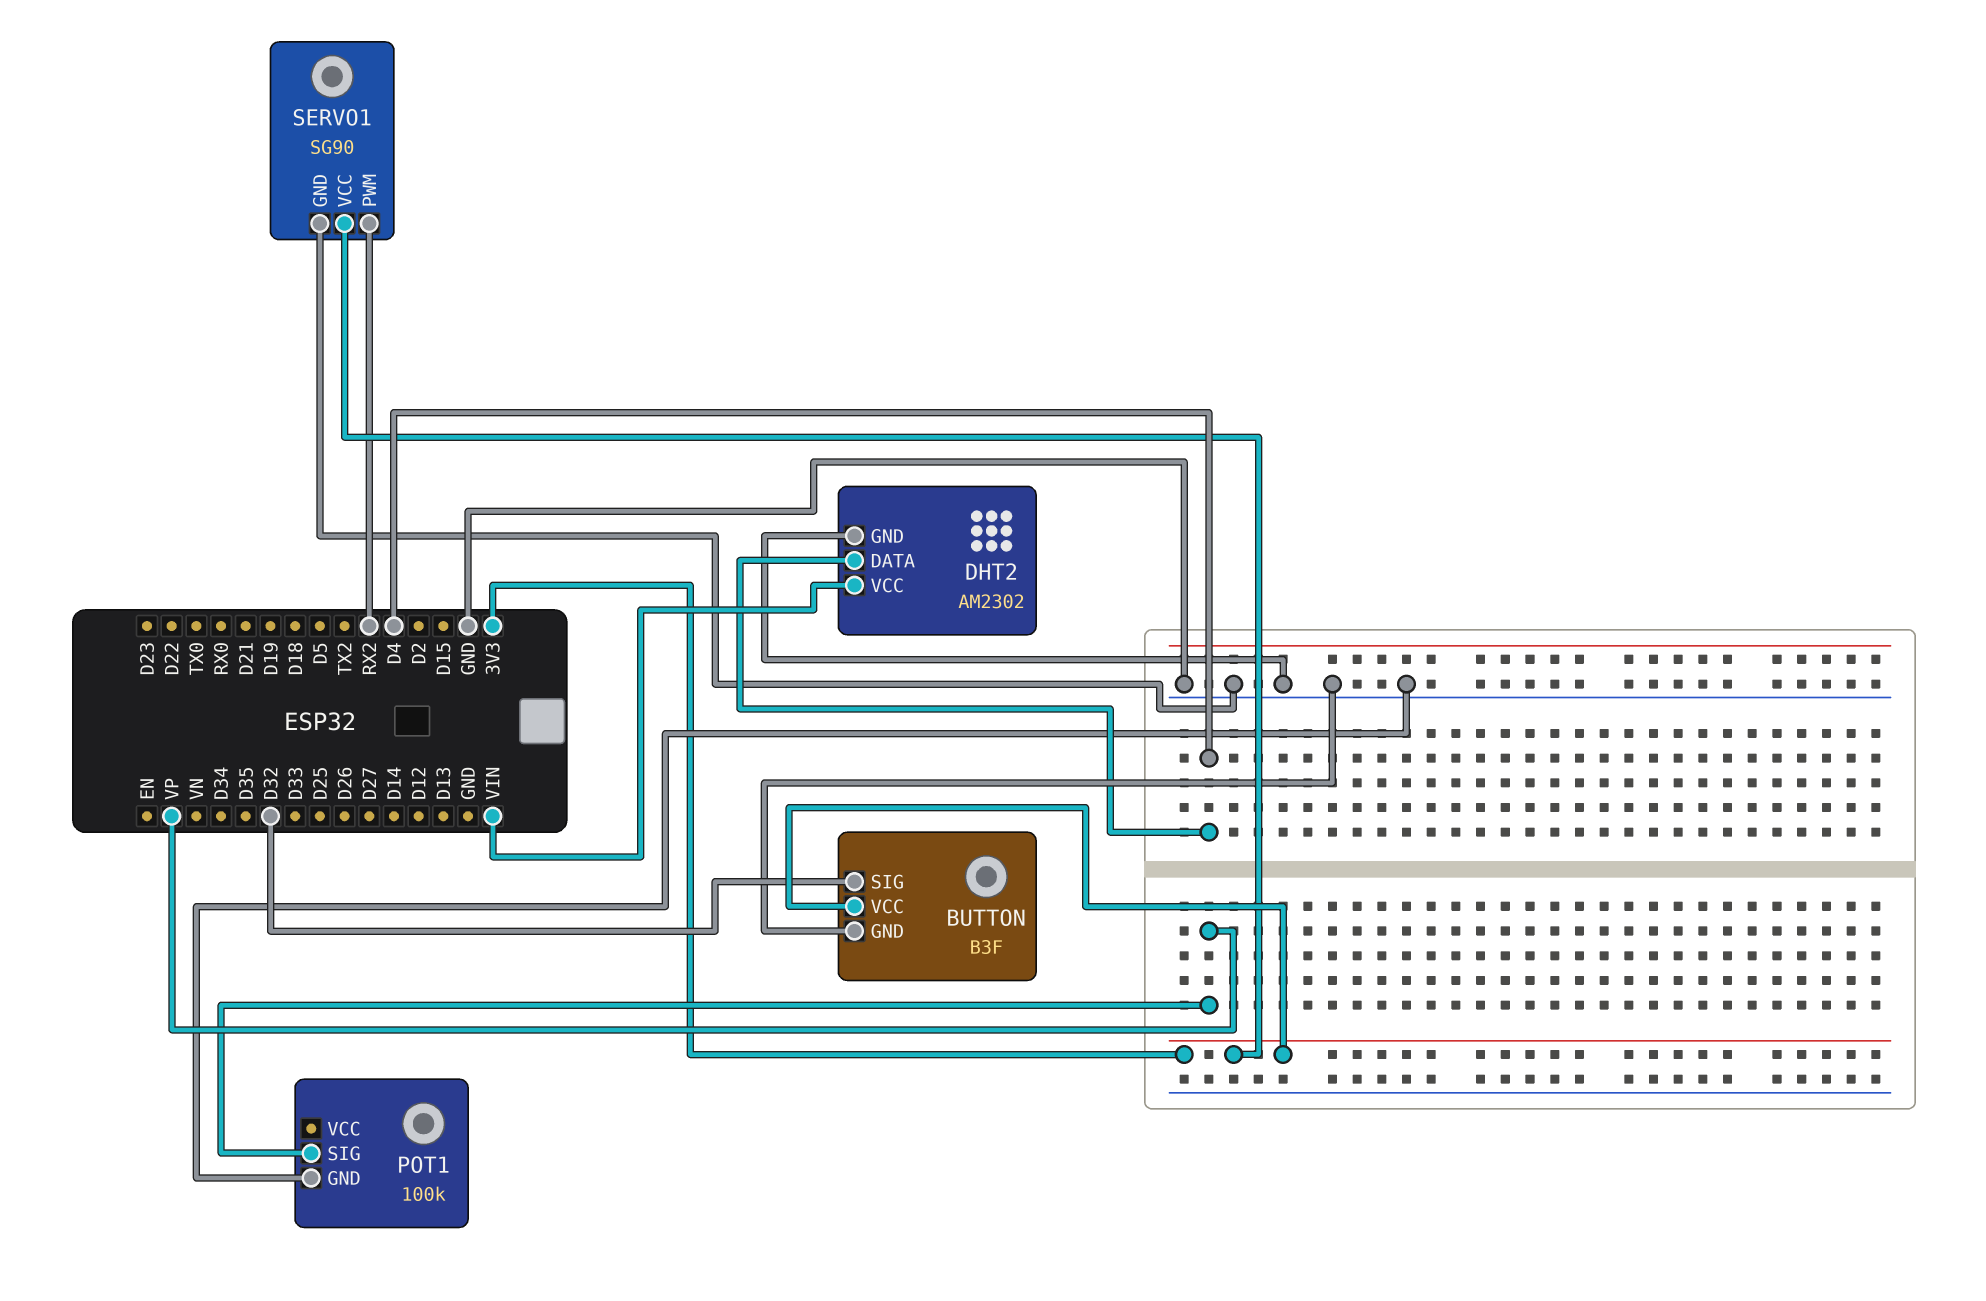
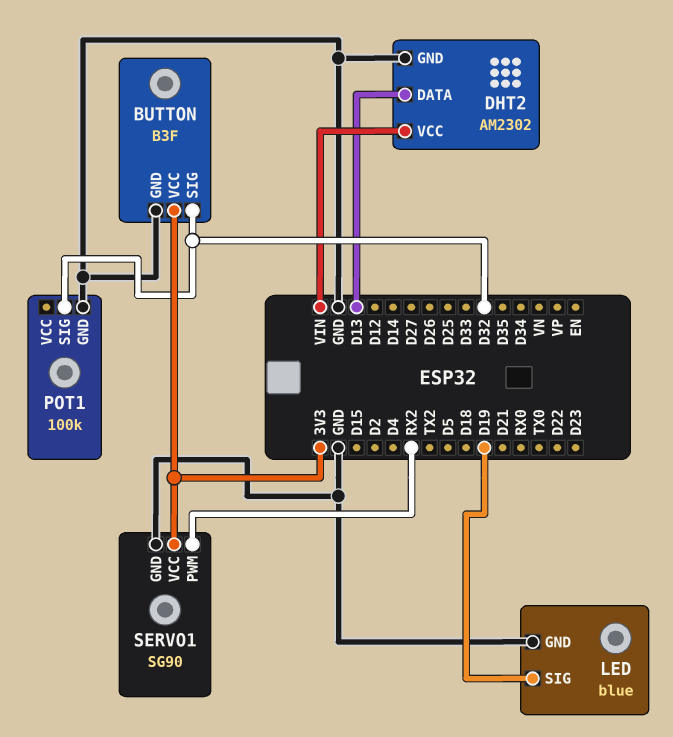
DHT2 pin DATA: D4 -> D13
LED: none -> blue
LED pin GND: none -> GND
LED pin SIG: none -> D19
POT1 pin SIG: VP -> D32

